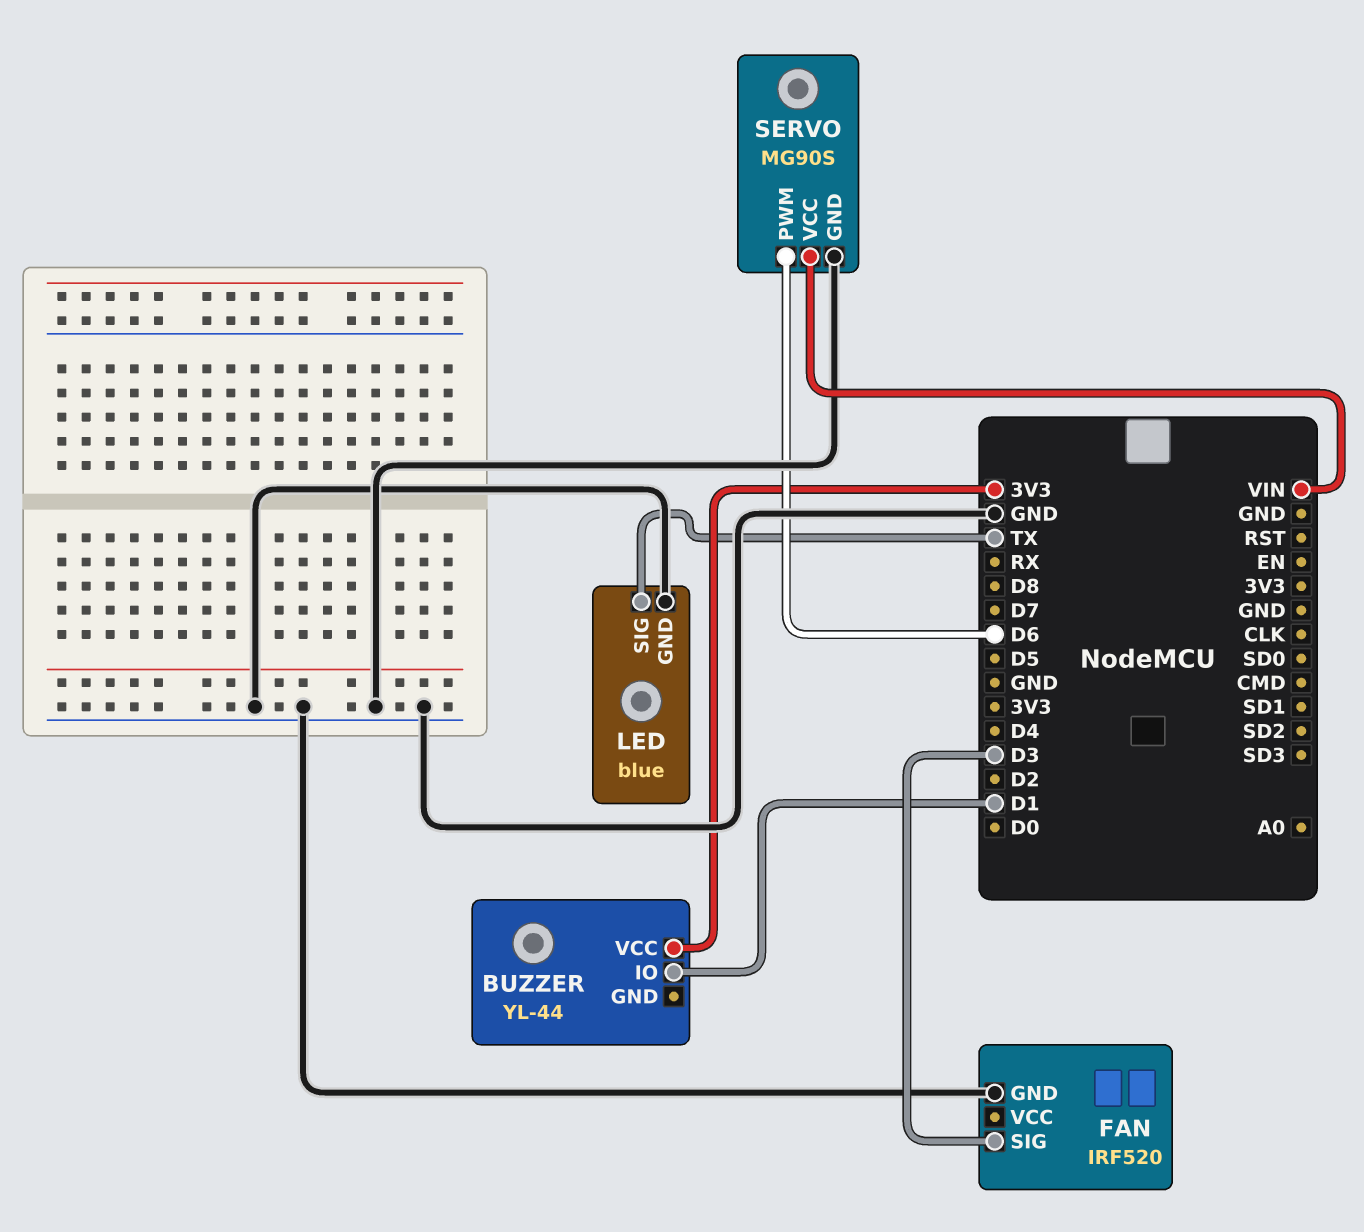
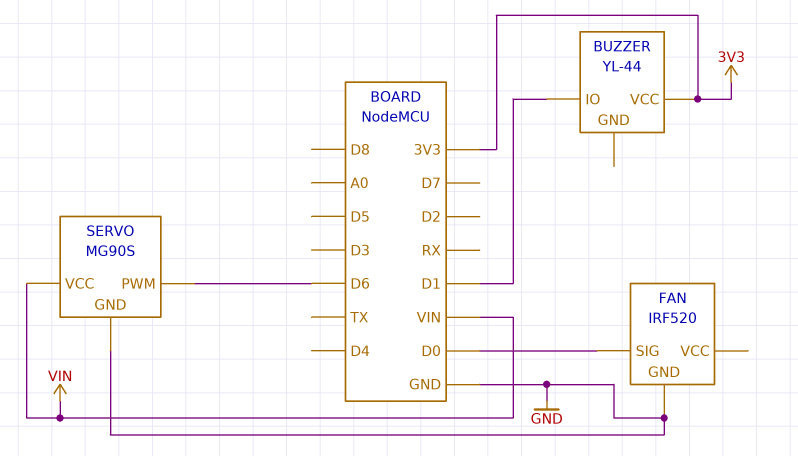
FAN pin SIG: D3 -> D0
LED: blue -> none
LED pin GND: GND -> none
LED pin SIG: TX -> none

